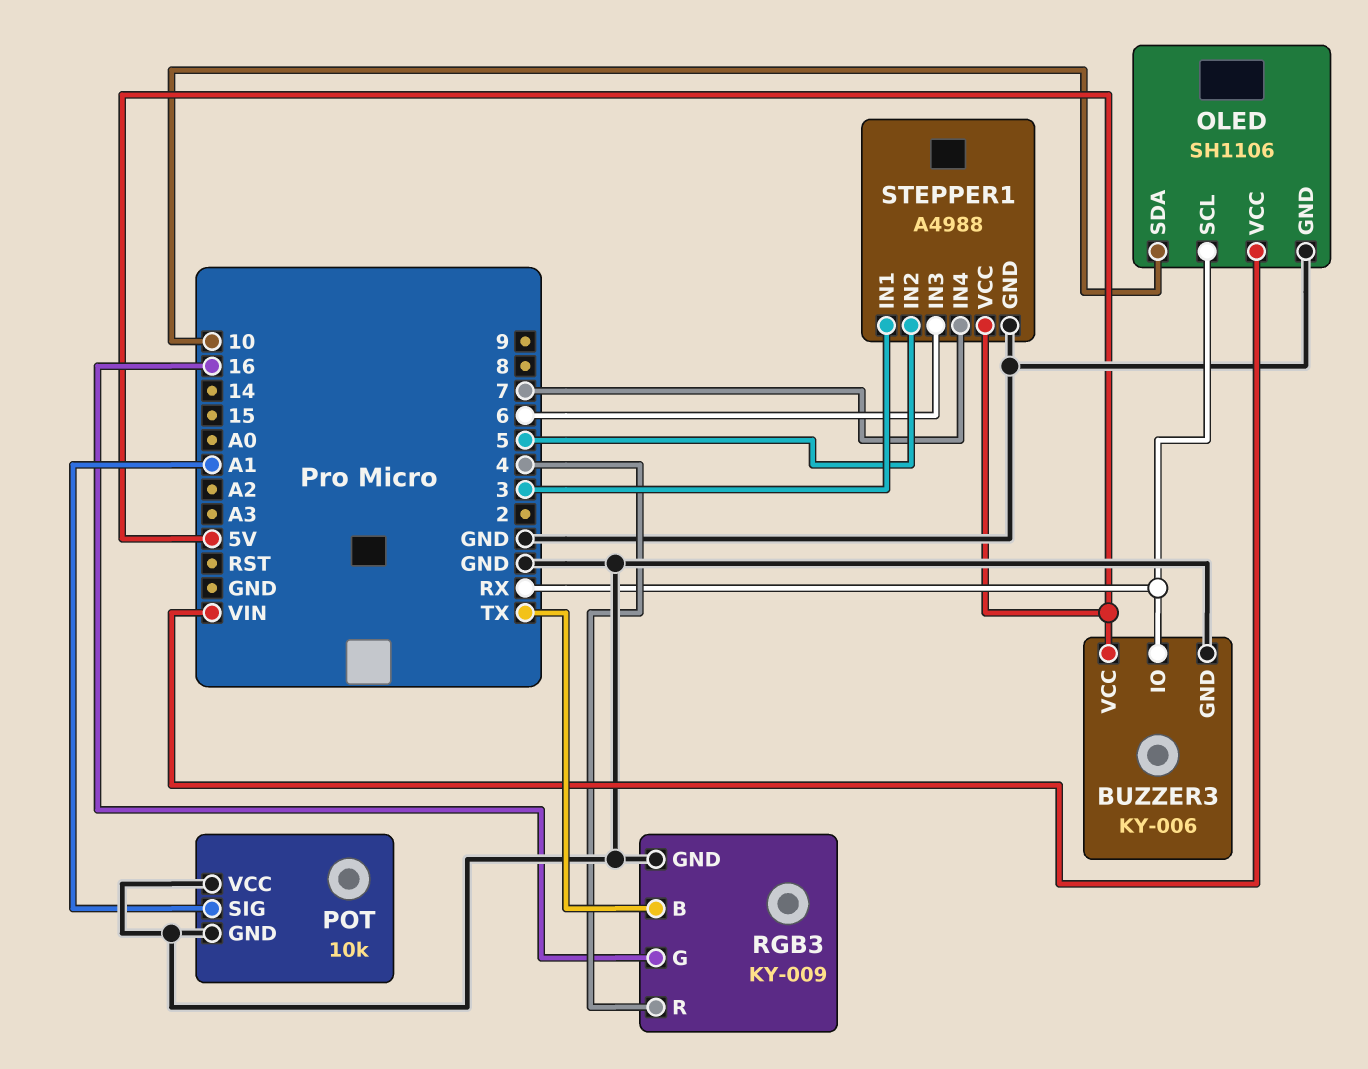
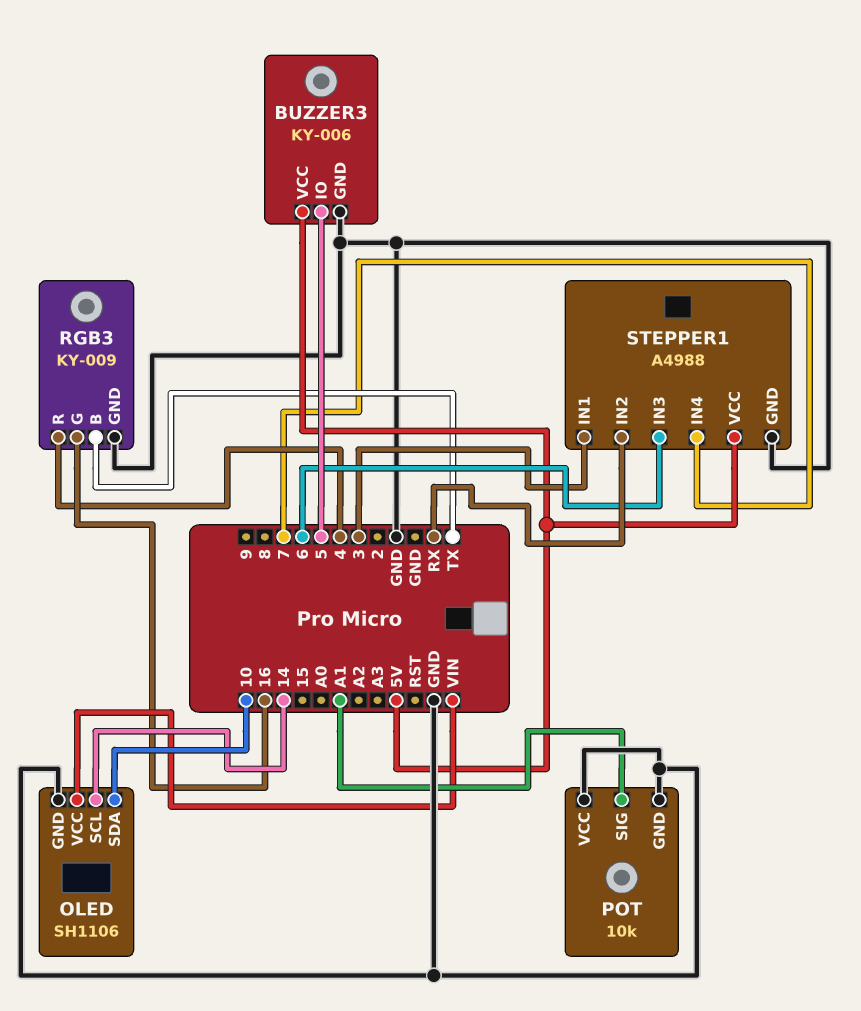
BUZZER3 pin IO: RX -> 5
OLED pin SCL: RX -> 14
STEPPER1 pin IN2: 5 -> RX

